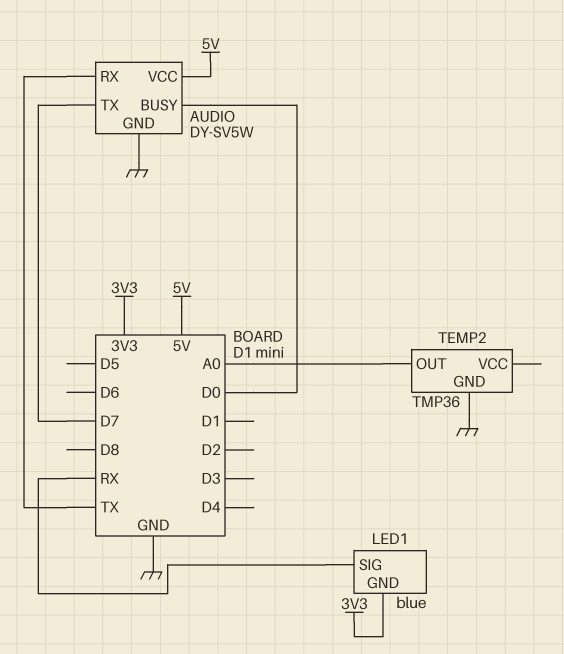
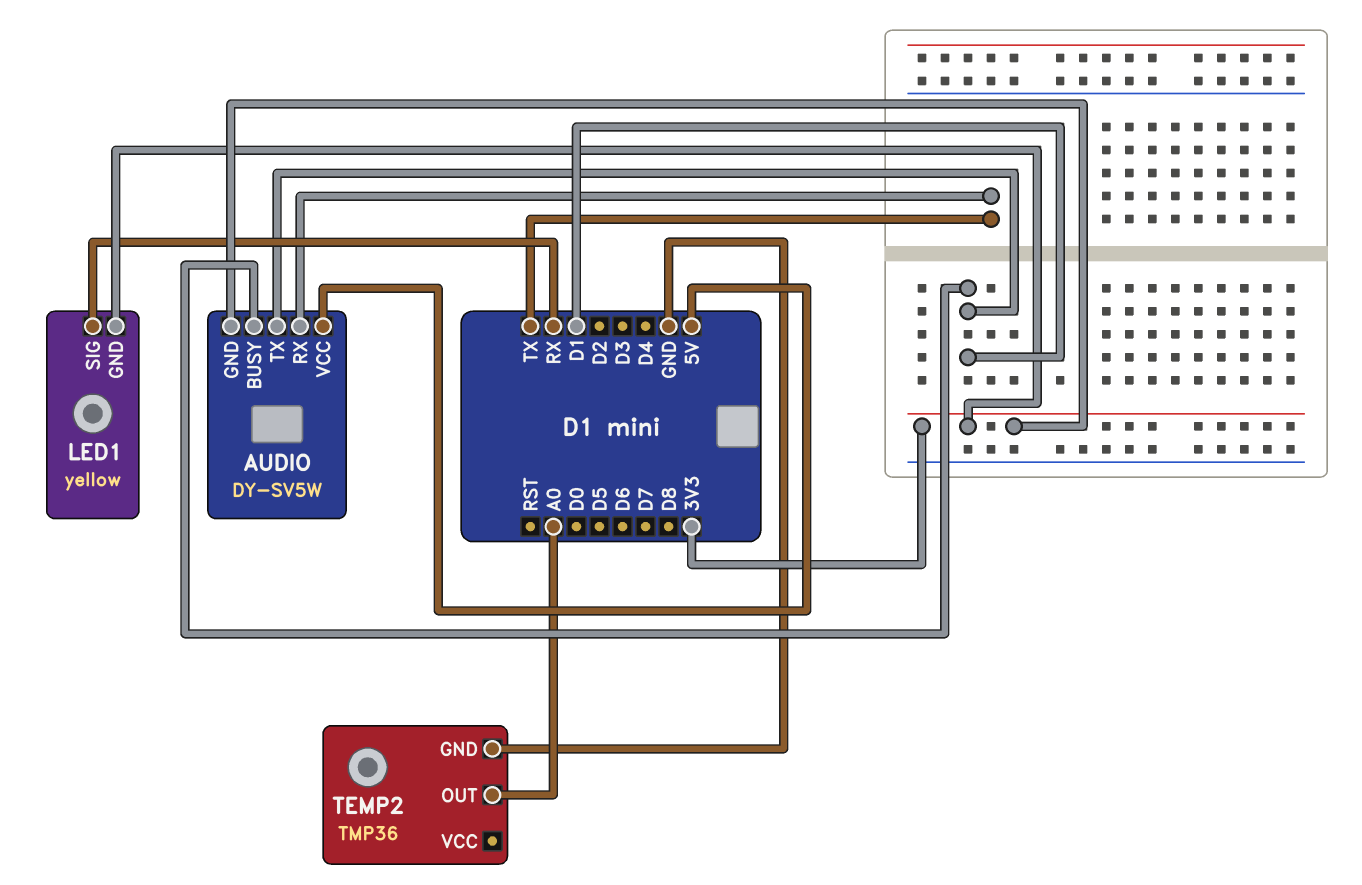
AUDIO pin BUSY: D0 -> D1
AUDIO pin GND: GND -> 3V3
AUDIO pin TX: D7 -> D1
LED1: blue -> yellow

